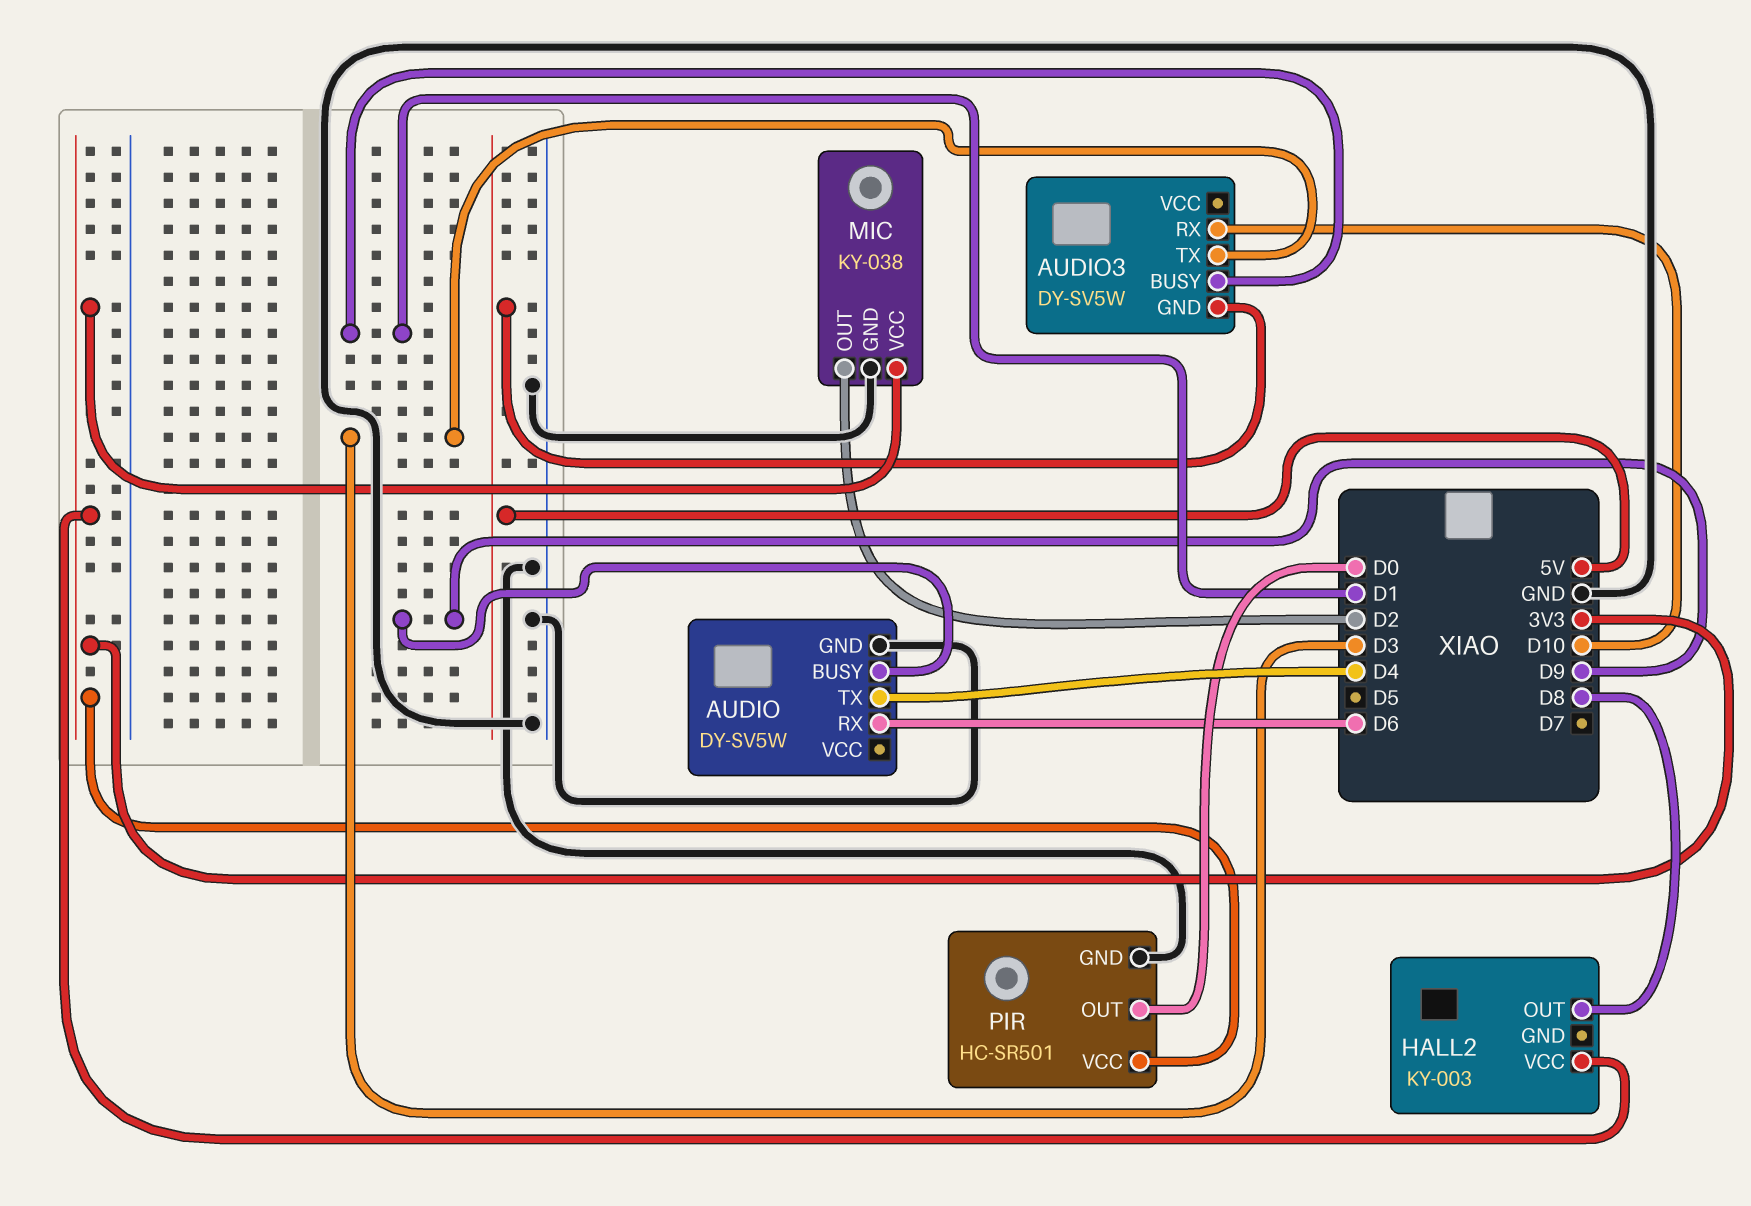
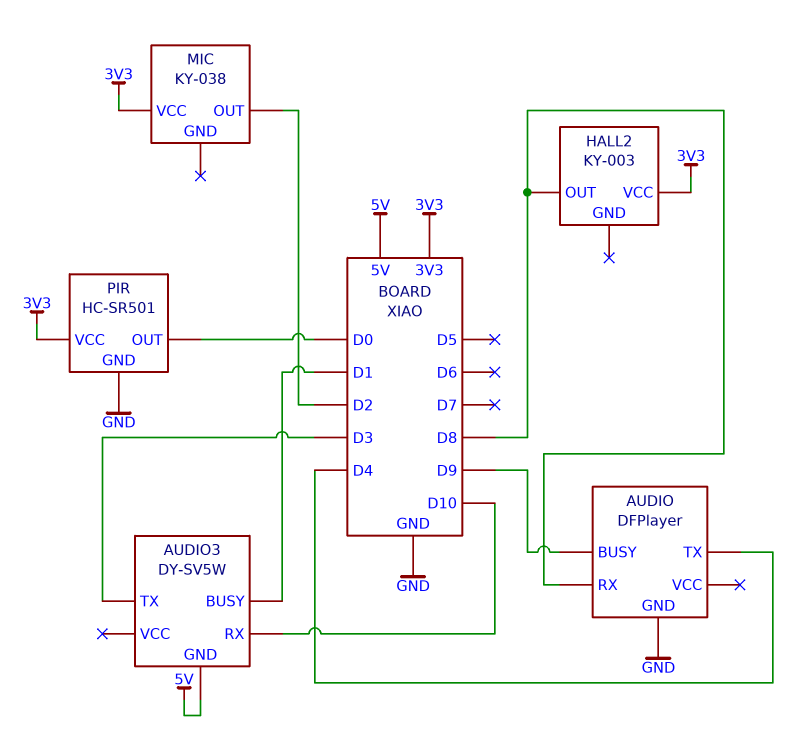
AUDIO: DY-SV5W -> DFPlayer
AUDIO pin RX: D6 -> D8
MIC pin GND: GND -> none

